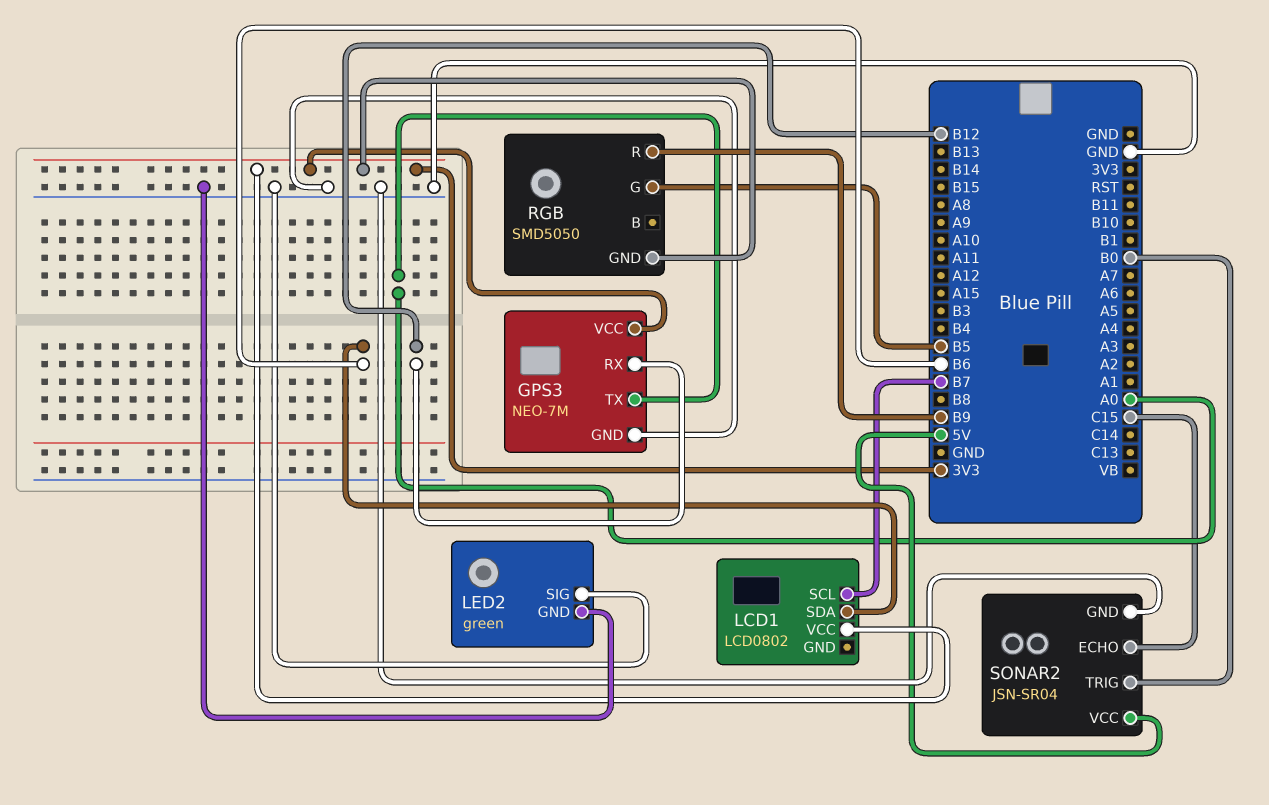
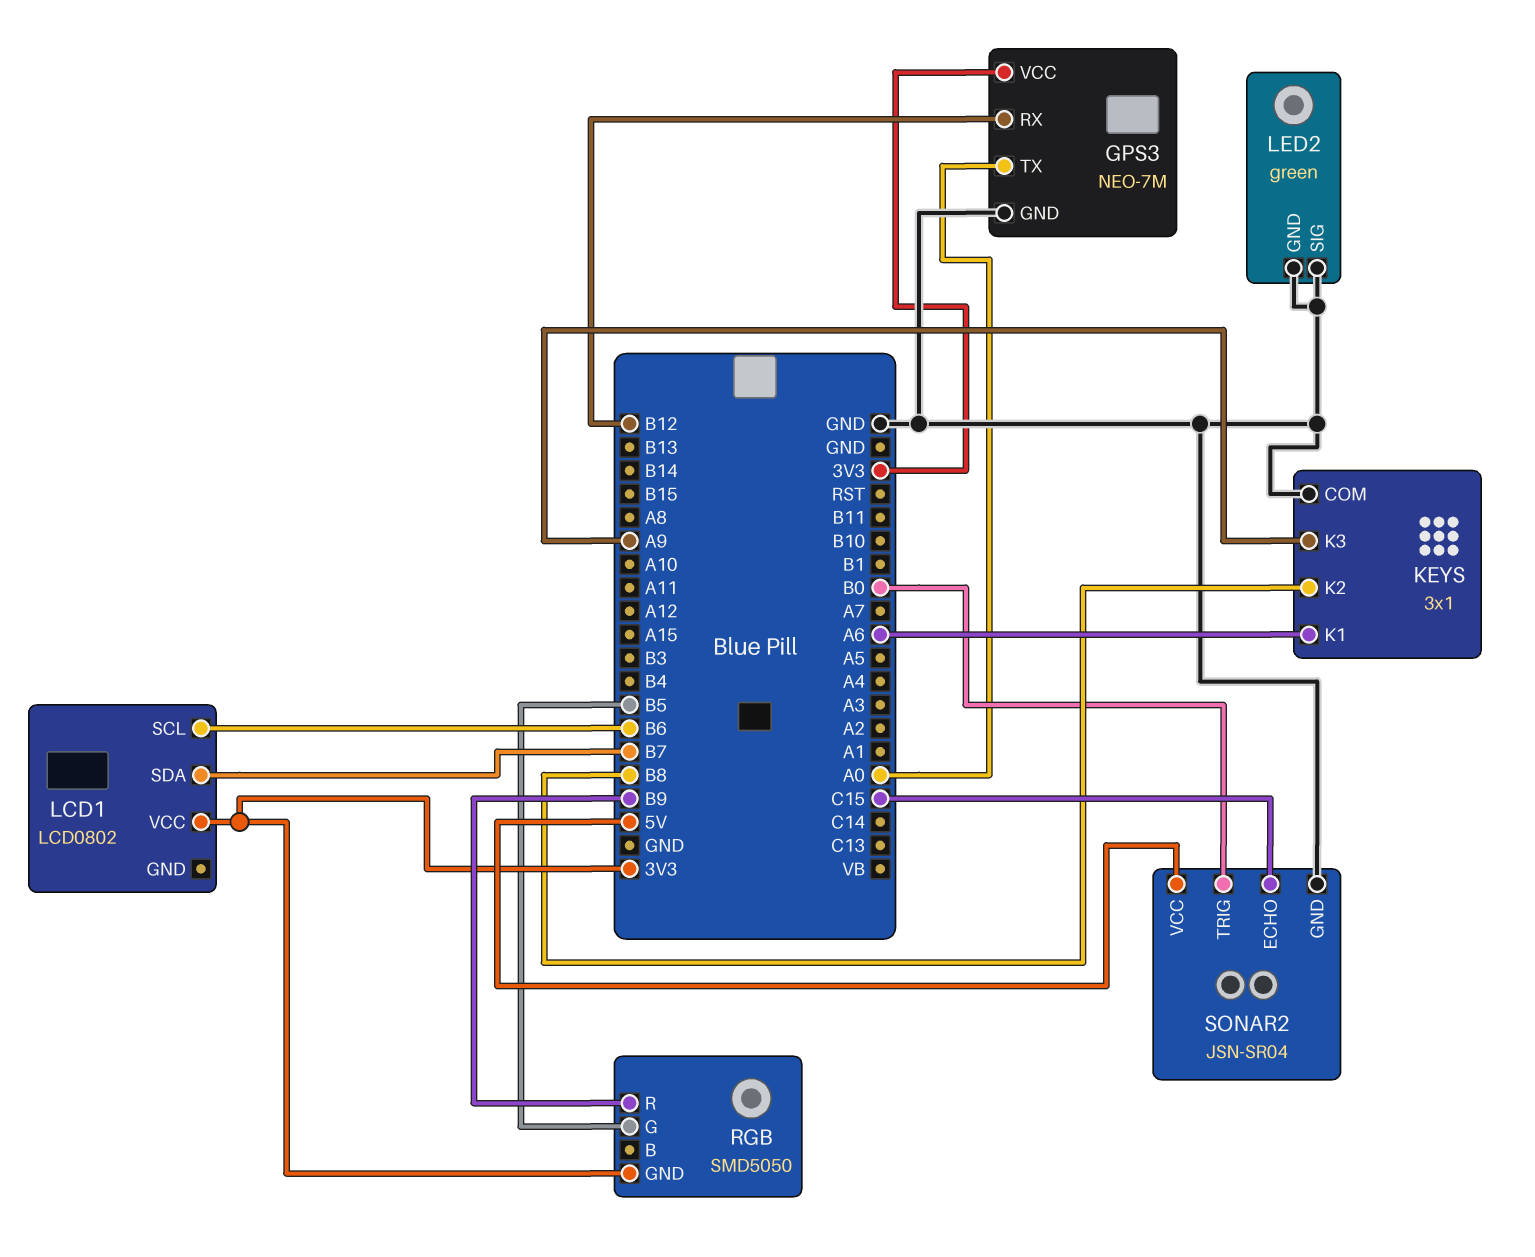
KEYS: none -> 3x1
KEYS pin COM: none -> GND
KEYS pin K1: none -> A6
KEYS pin K2: none -> B8
KEYS pin K3: none -> A9
LCD1 pin SCL: B7 -> B6
LCD1 pin SDA: B6 -> B7

